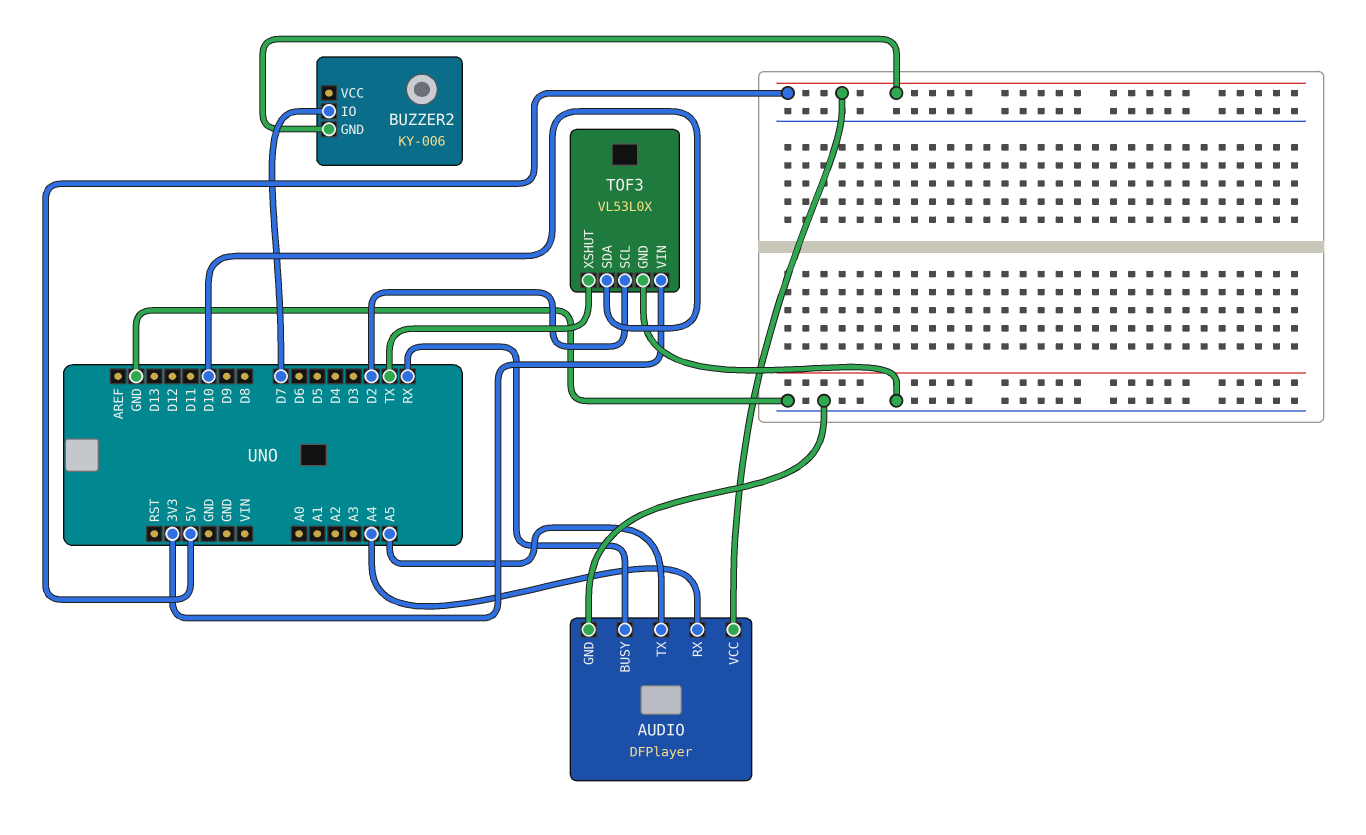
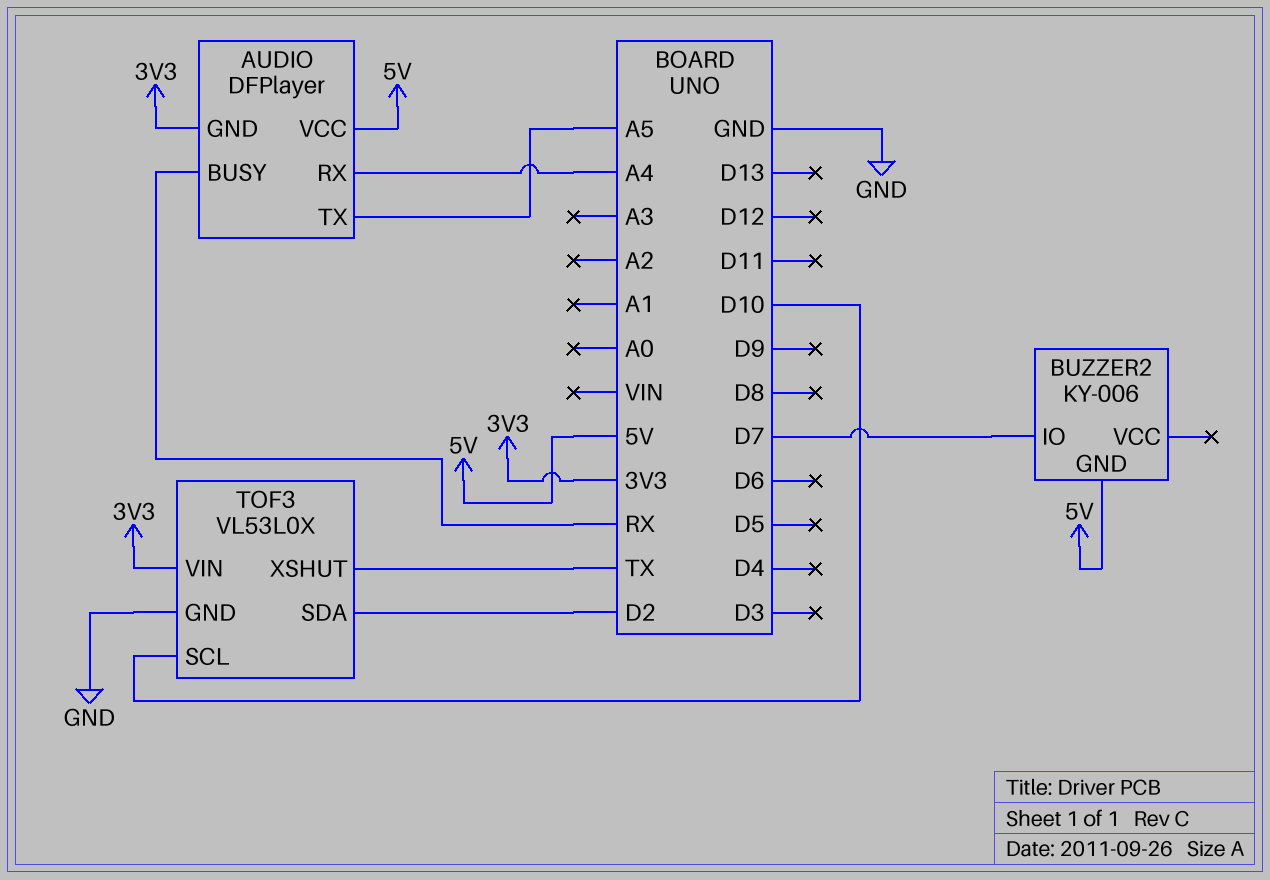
AUDIO pin GND: GND -> 3V3
TOF3 pin SCL: D2 -> D10
TOF3 pin SDA: D10 -> D2

